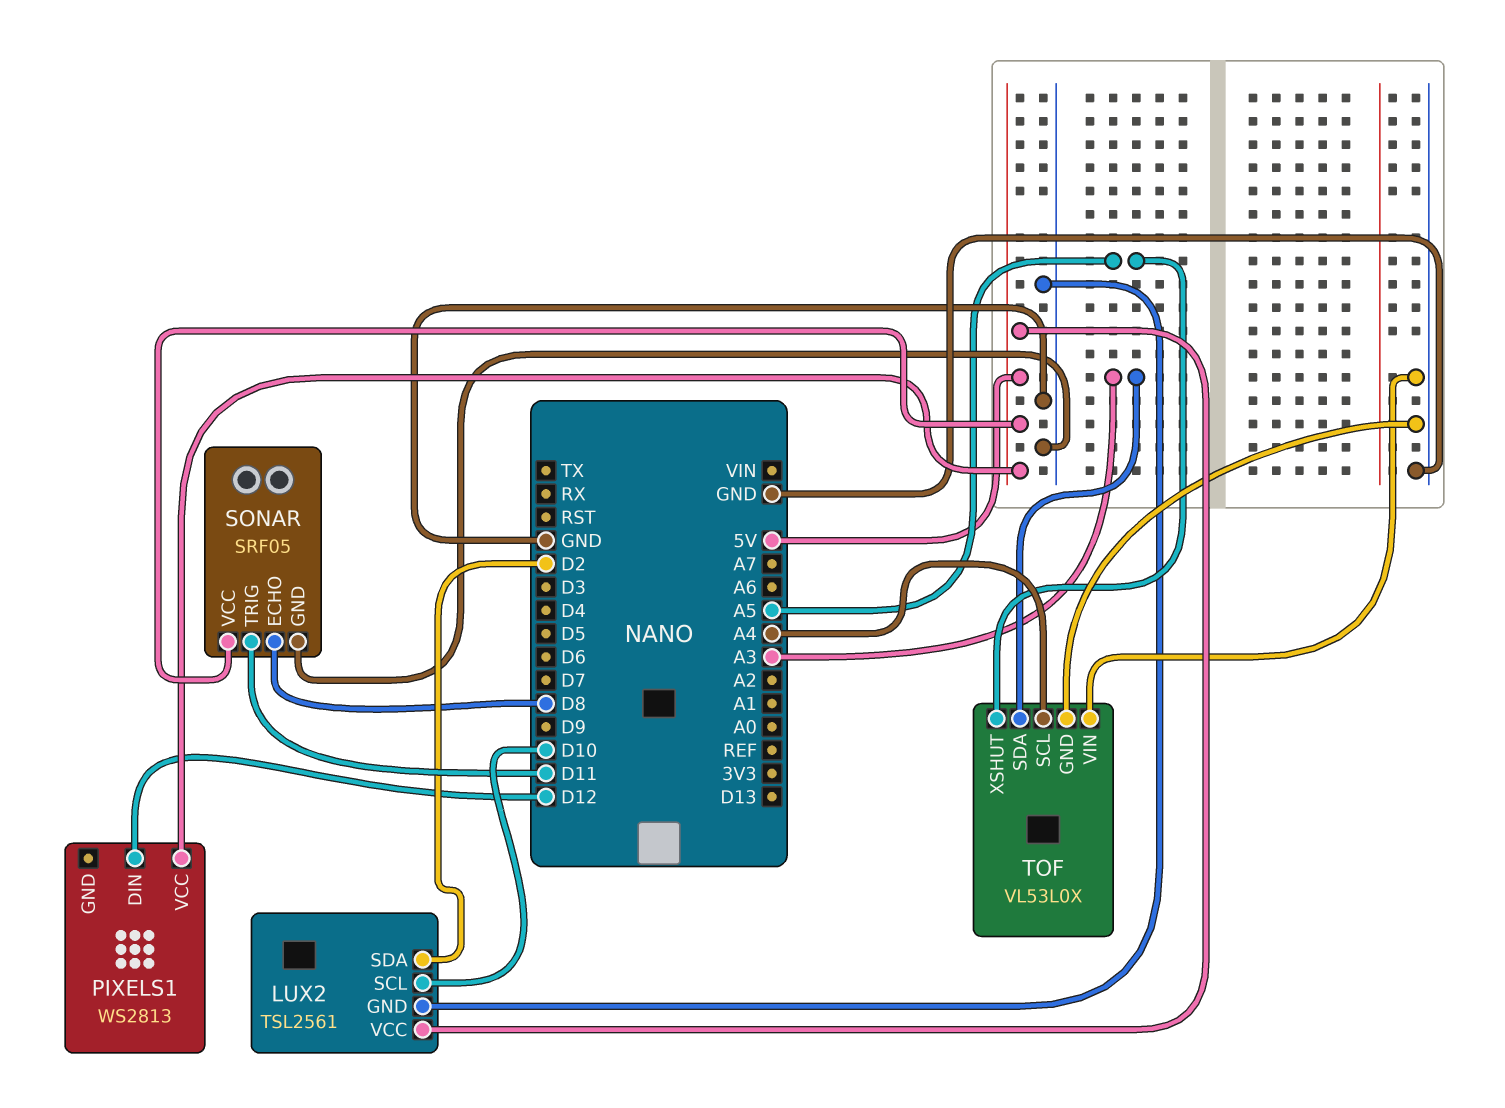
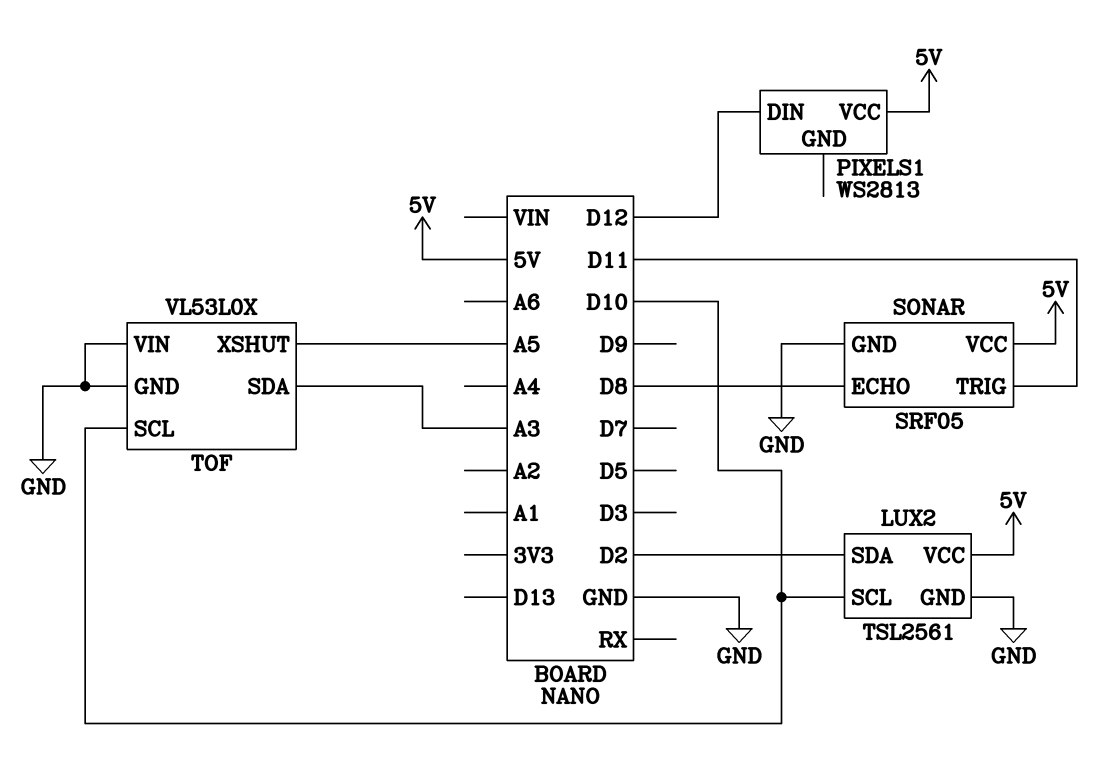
TOF pin SCL: A4 -> D10

